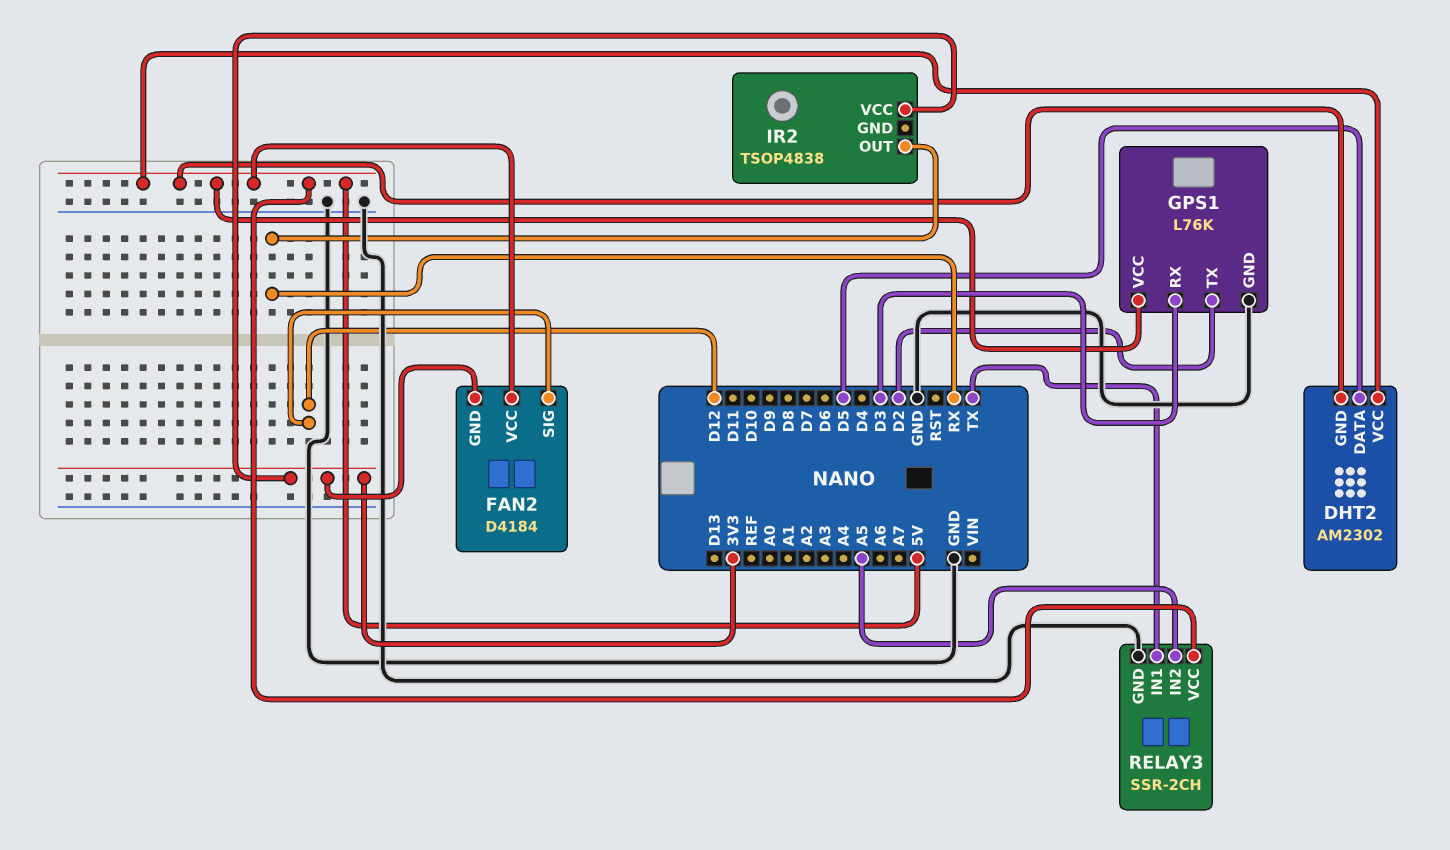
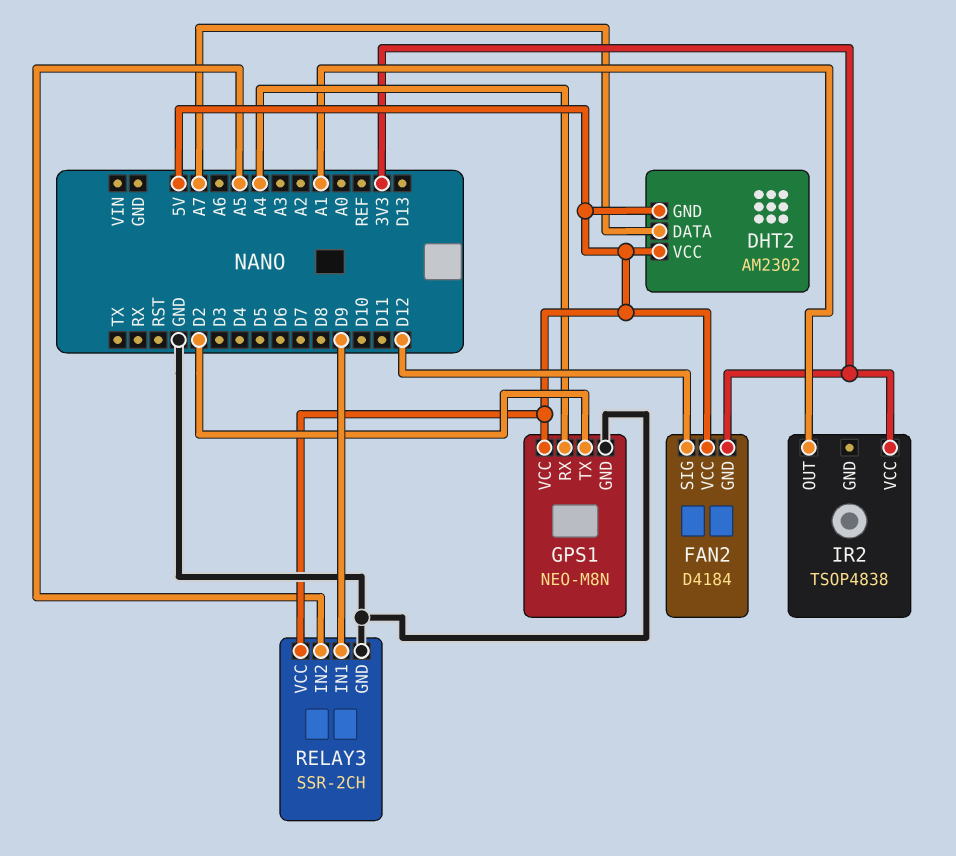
DHT2 pin DATA: D5 -> A7
GPS1: L76K -> NEO-M8N
GPS1 pin RX: D3 -> A4
IR2 pin OUT: RX -> A1
RELAY3 pin IN1: TX -> D9

